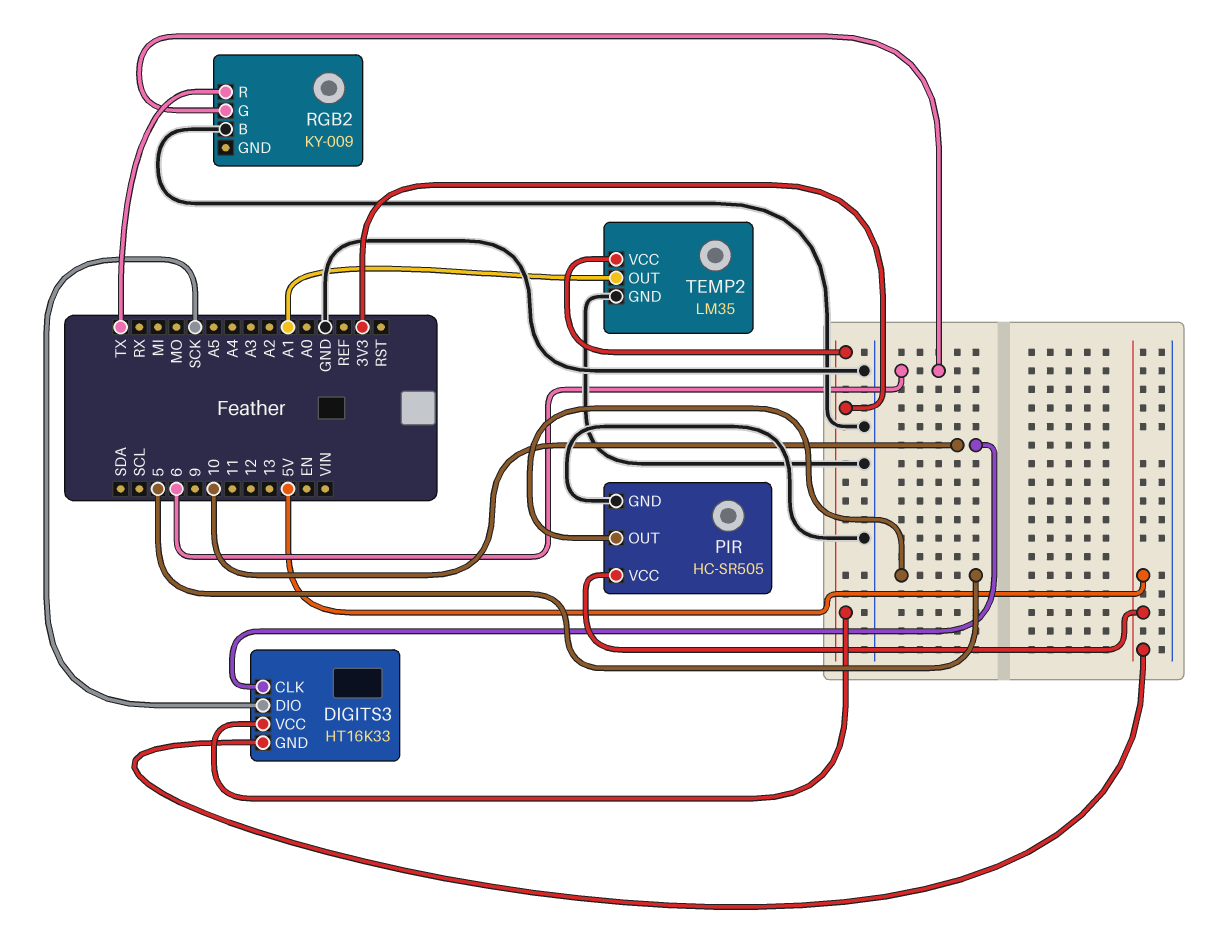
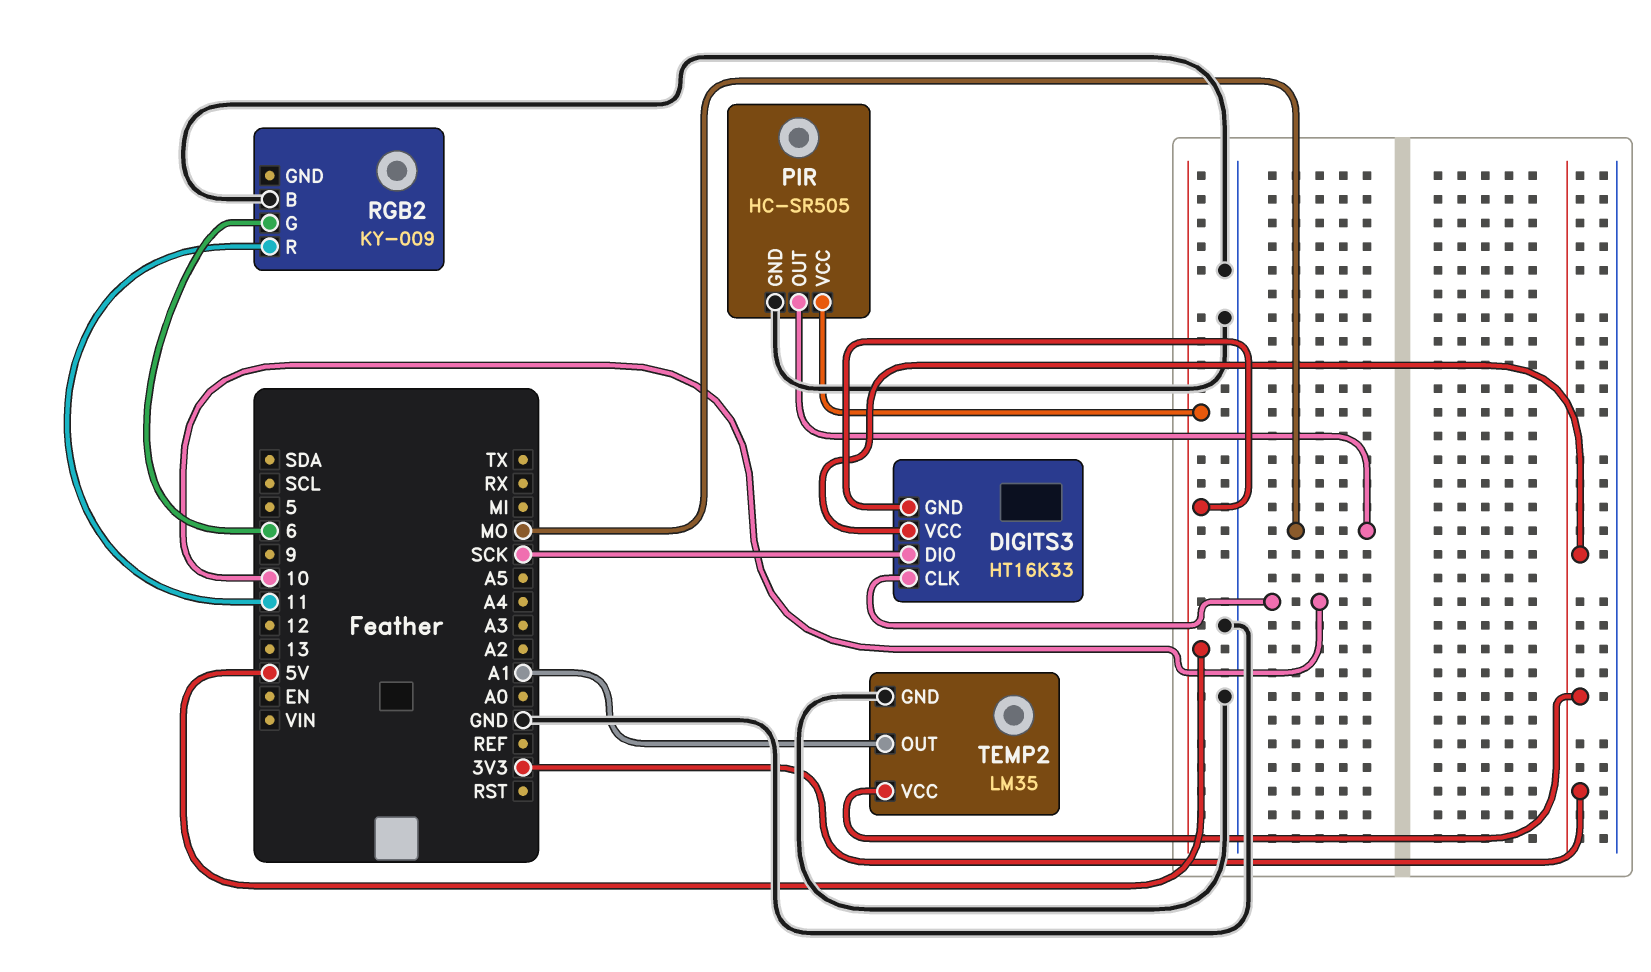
PIR pin OUT: 5 -> MO
RGB2 pin R: TX -> 11

